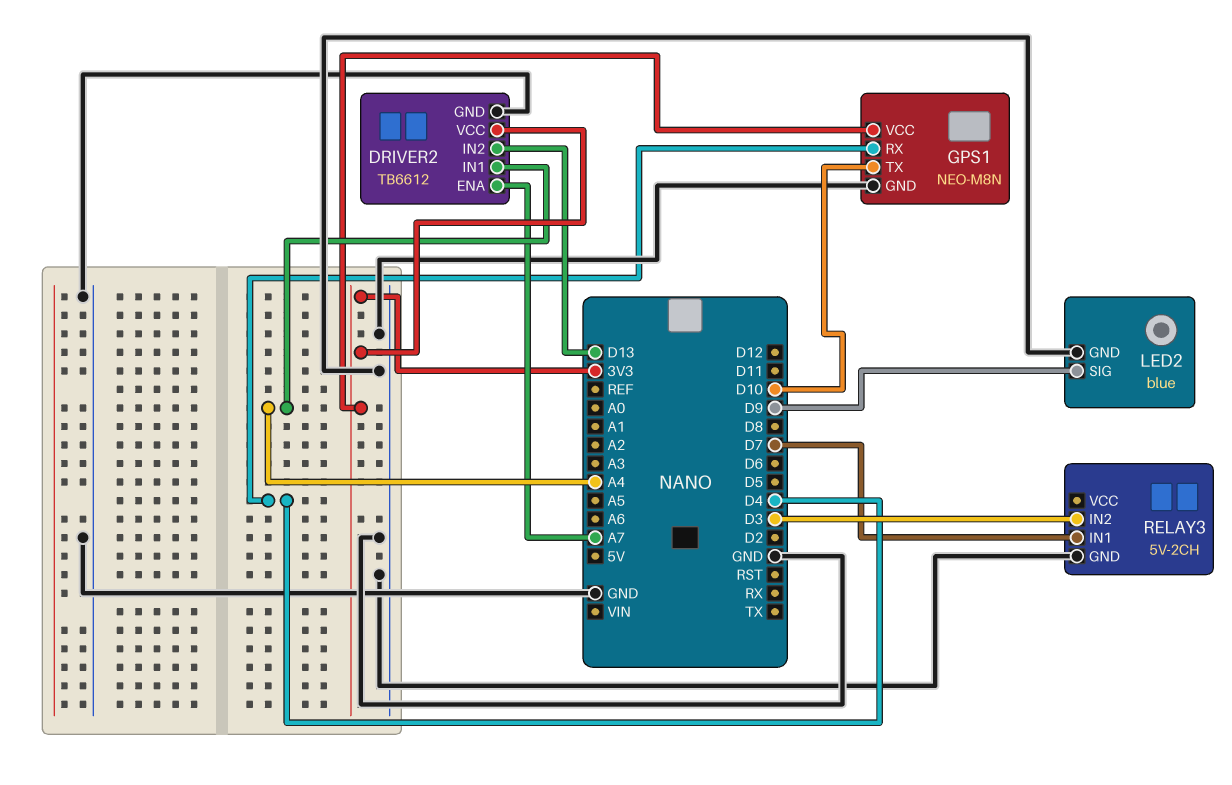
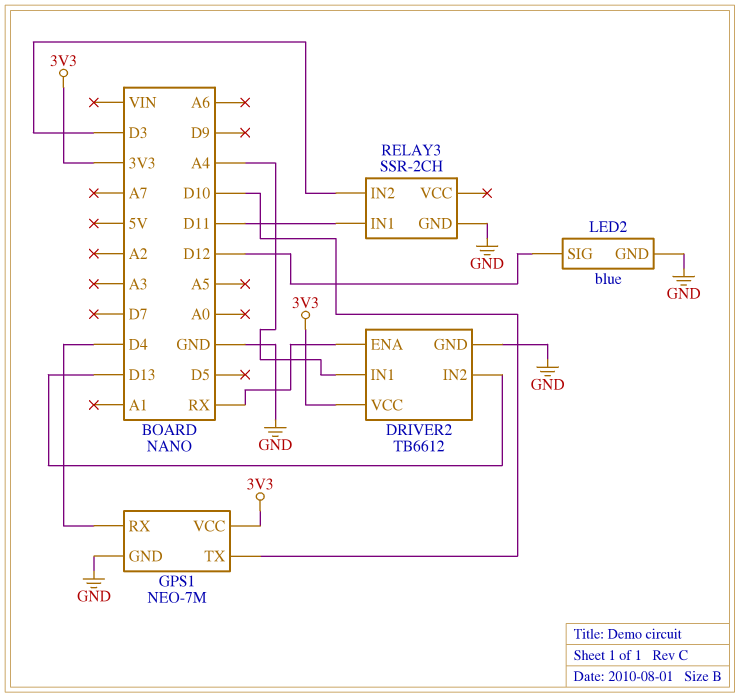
DRIVER2 pin ENA: A7 -> RX
GPS1: NEO-M8N -> NEO-7M
LED2 pin SIG: D9 -> D12
RELAY3: 5V-2CH -> SSR-2CH
RELAY3 pin IN1: D7 -> D11

